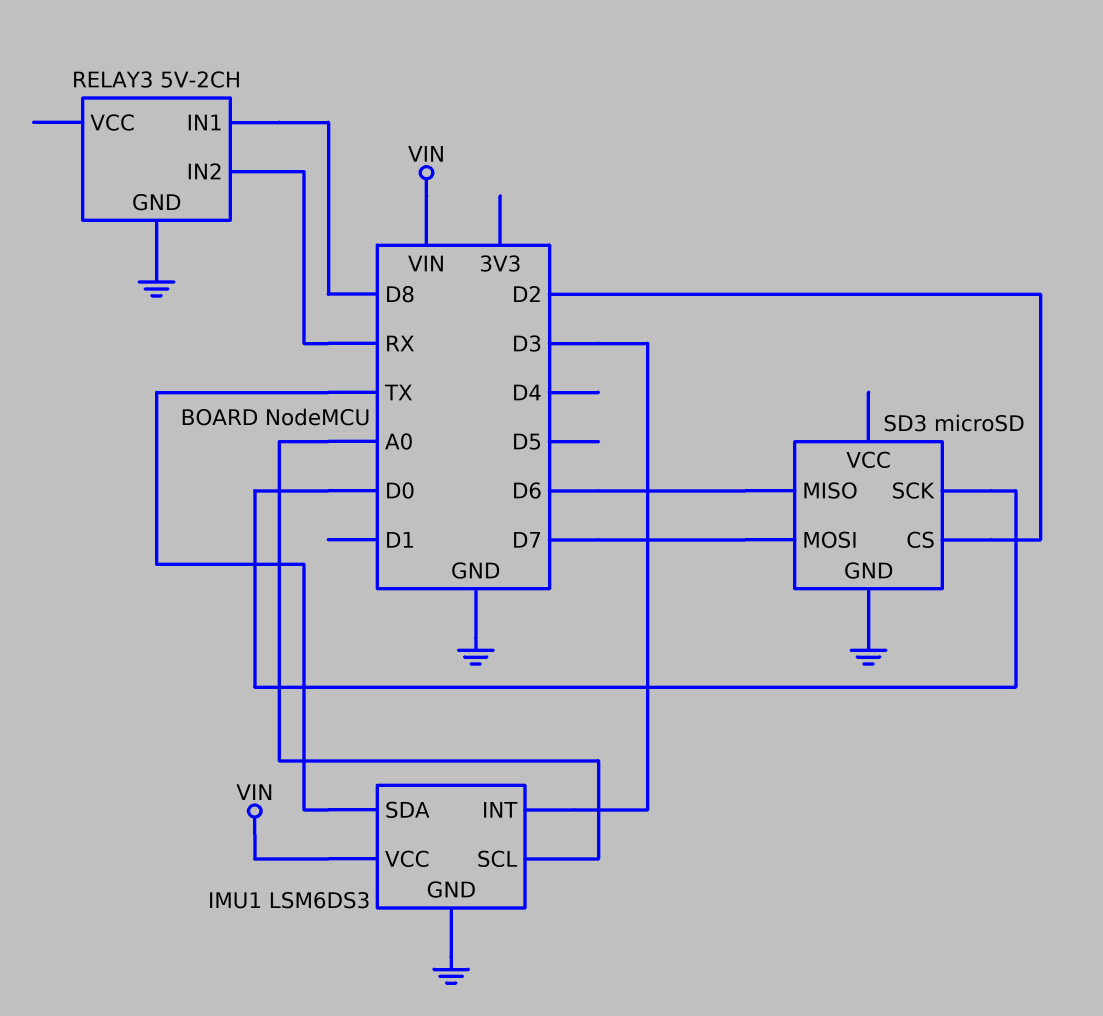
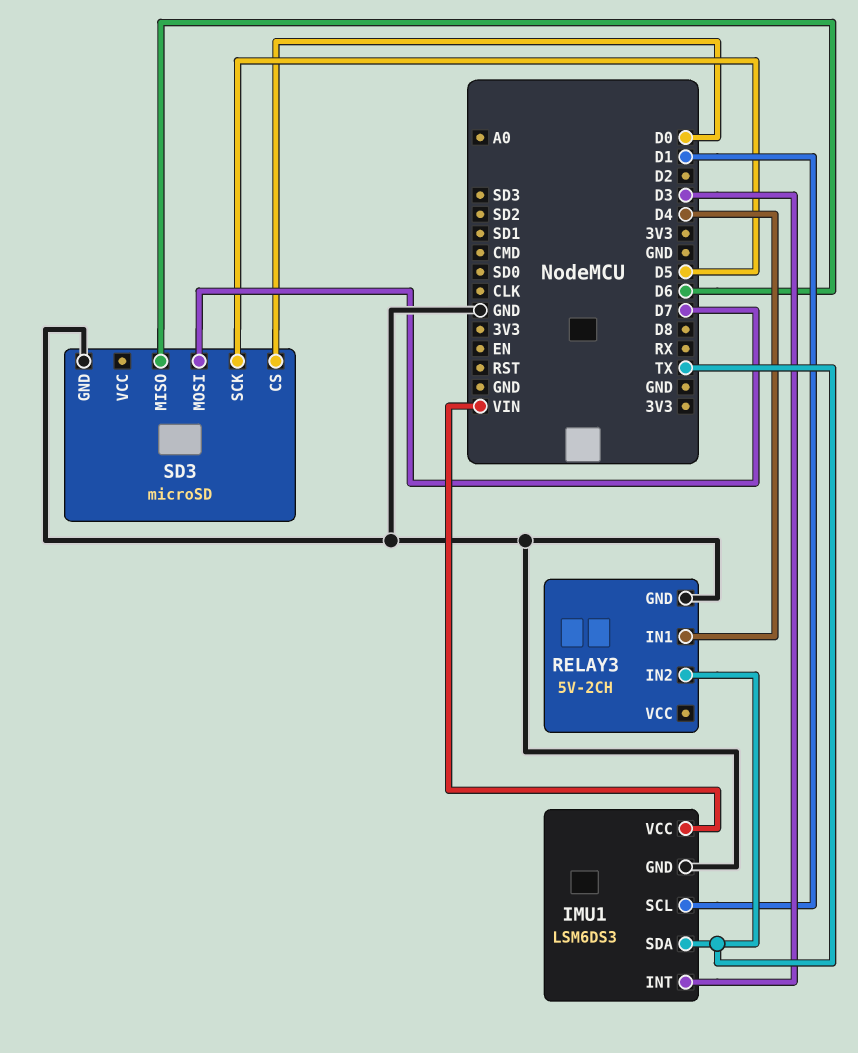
IMU1 pin SCL: A0 -> D1
RELAY3 pin IN1: D8 -> D4
RELAY3 pin IN2: RX -> TX
SD3 pin CS: D2 -> D0
SD3 pin SCK: D0 -> D5

